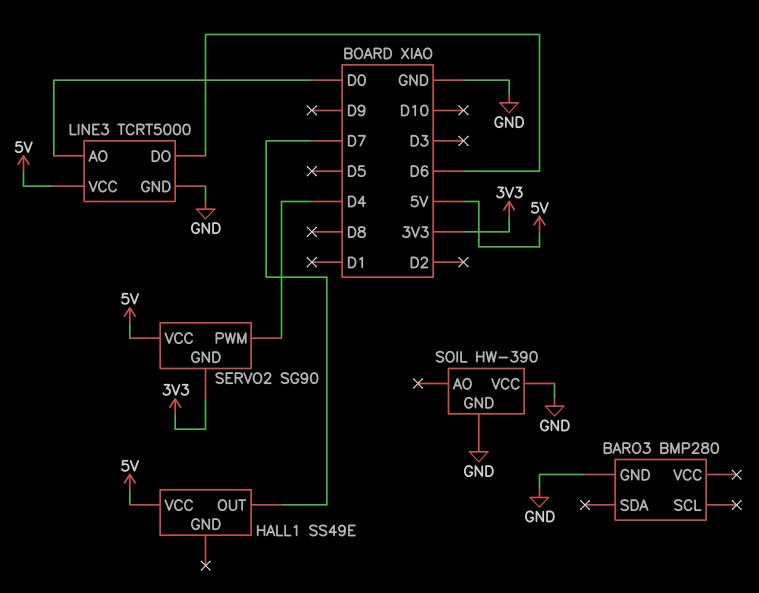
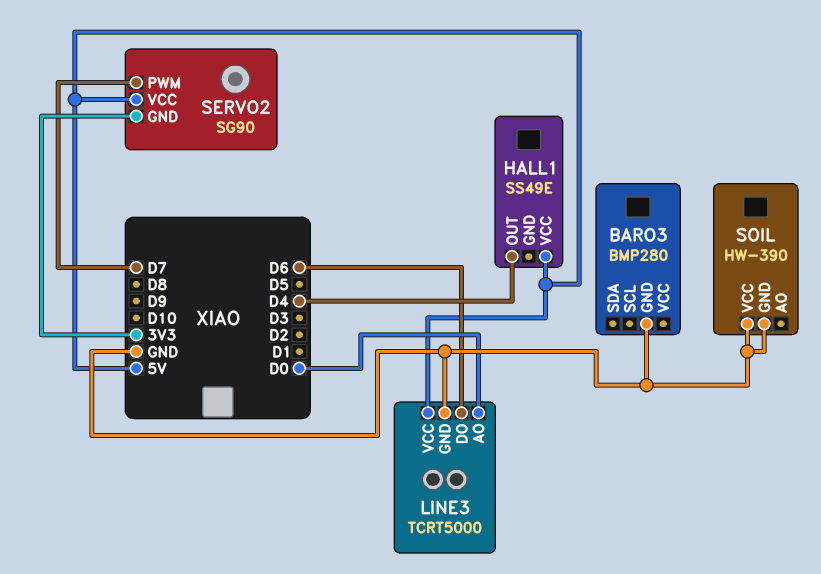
HALL1 pin OUT: D7 -> D4
SERVO2 pin PWM: D4 -> D7

